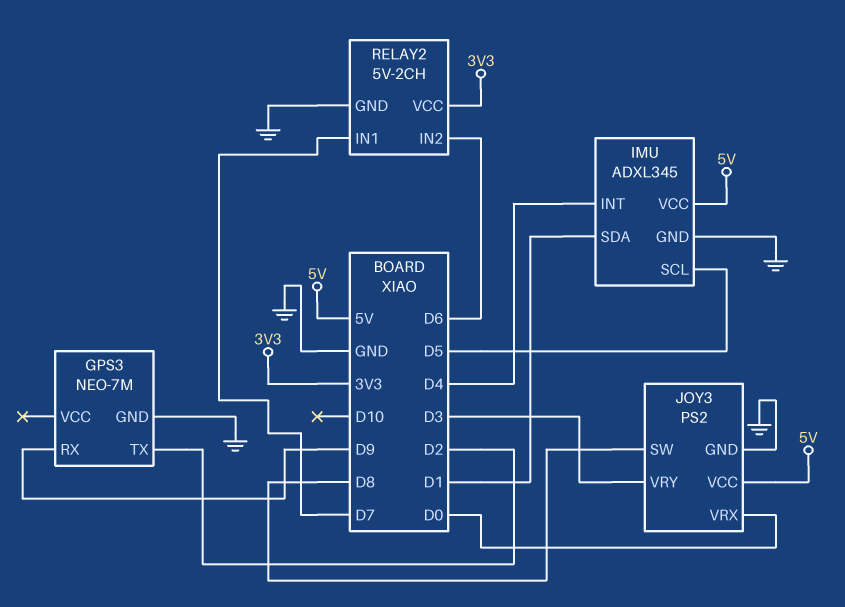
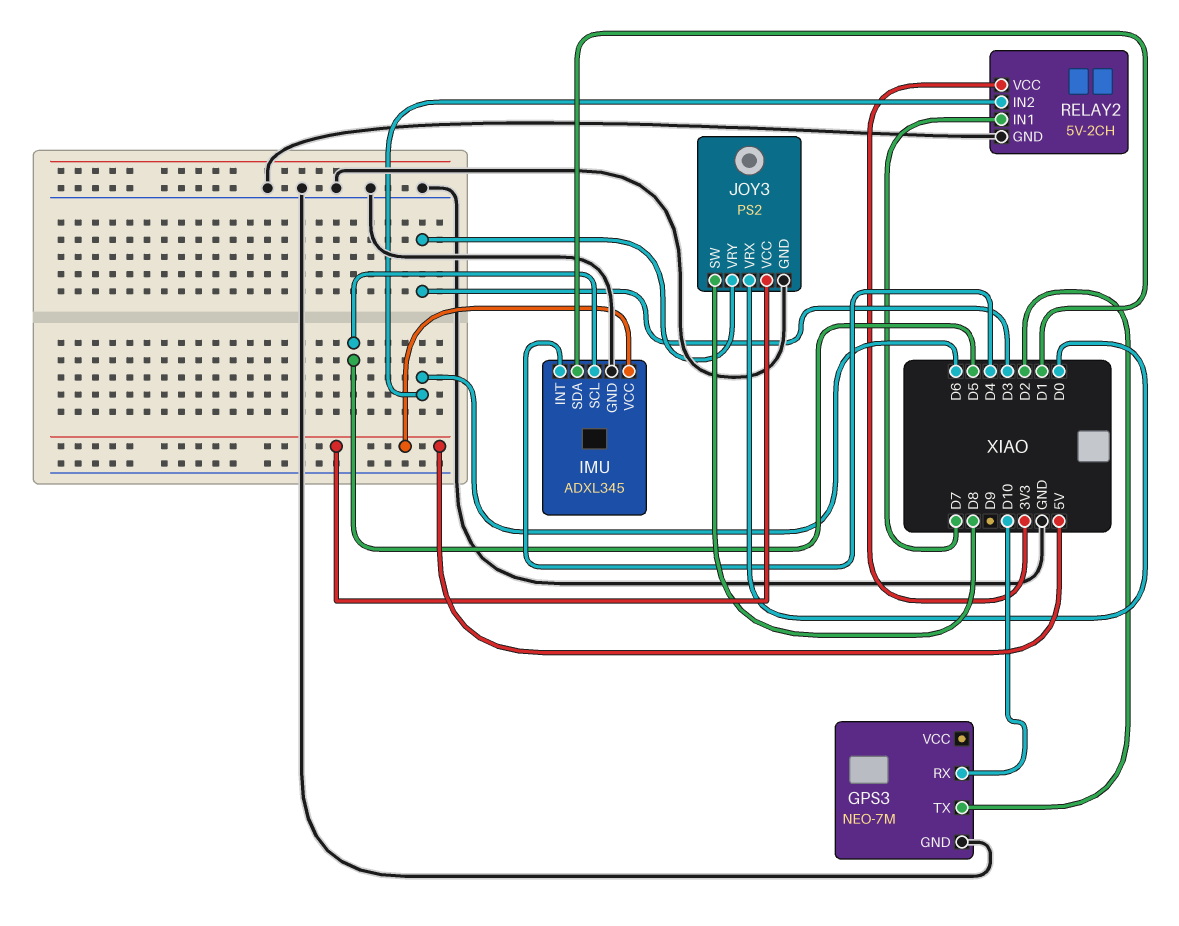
GPS3 pin RX: D9 -> D10

